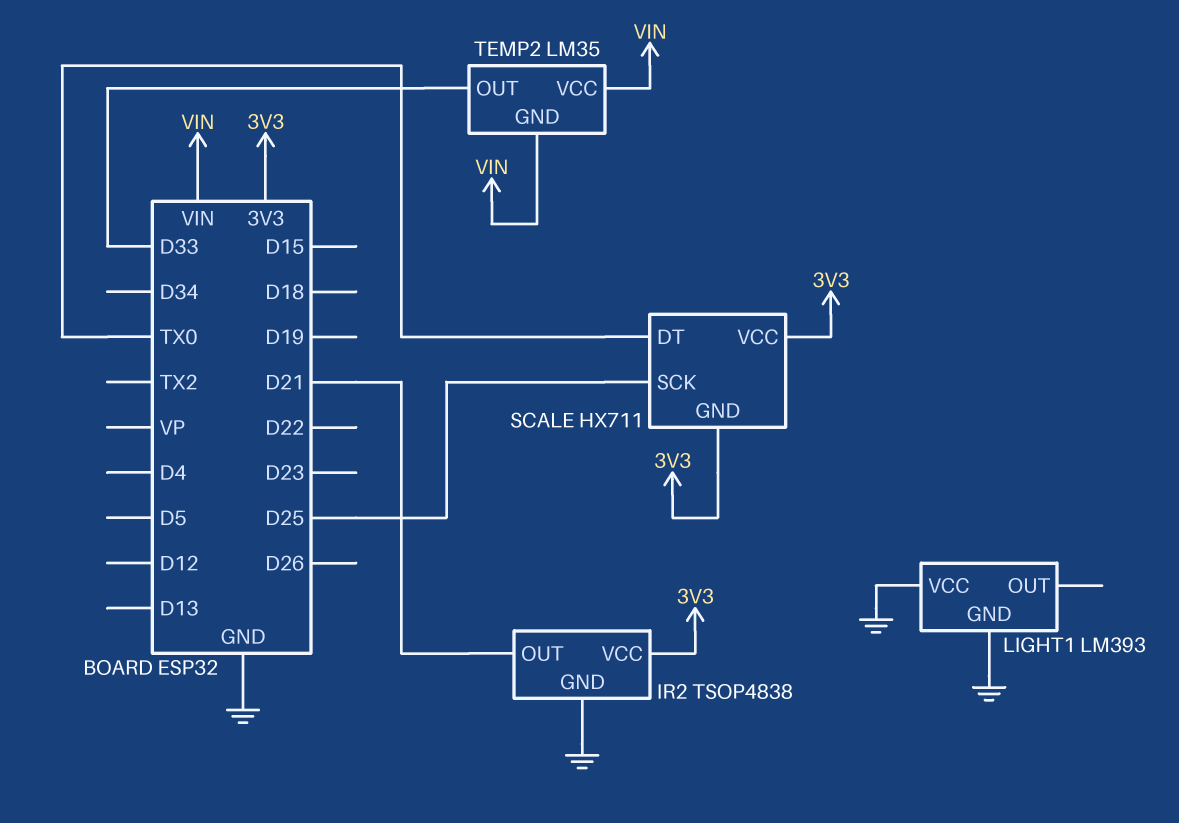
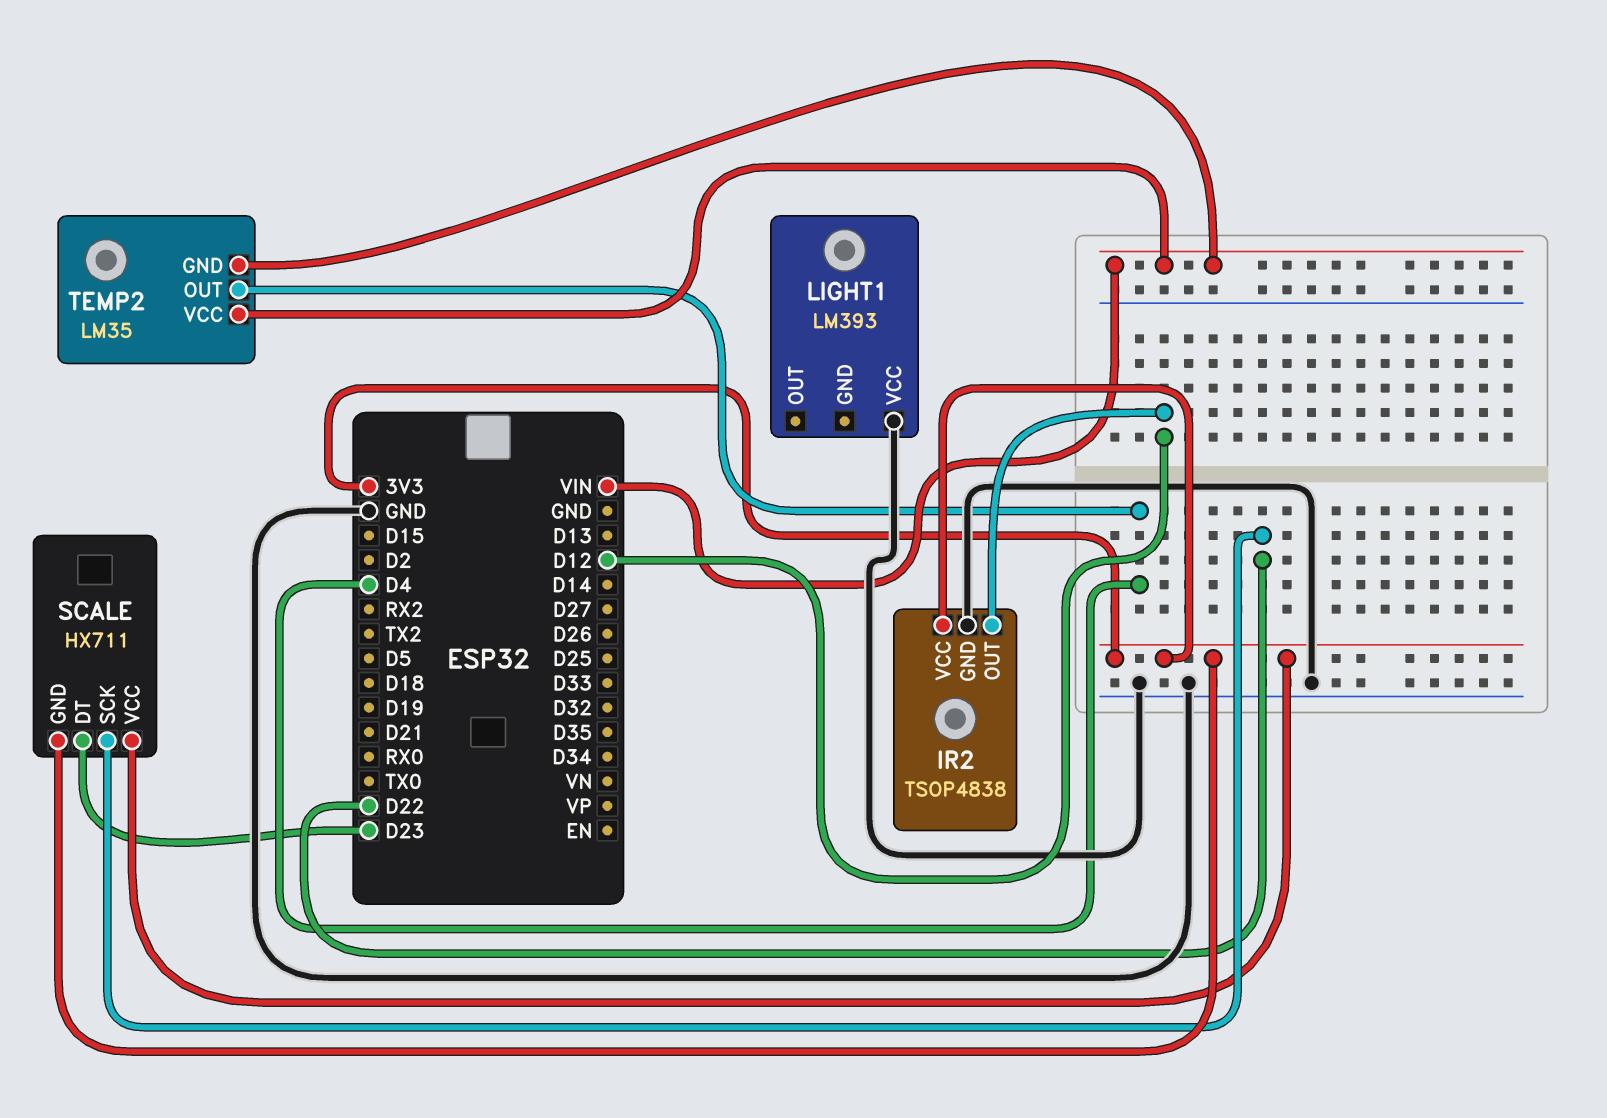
IR2 pin OUT: D21 -> D12
LIGHT1 pin GND: GND -> none
SCALE pin DT: TX0 -> D23
SCALE pin SCK: D25 -> D22
TEMP2 pin OUT: D33 -> D4

